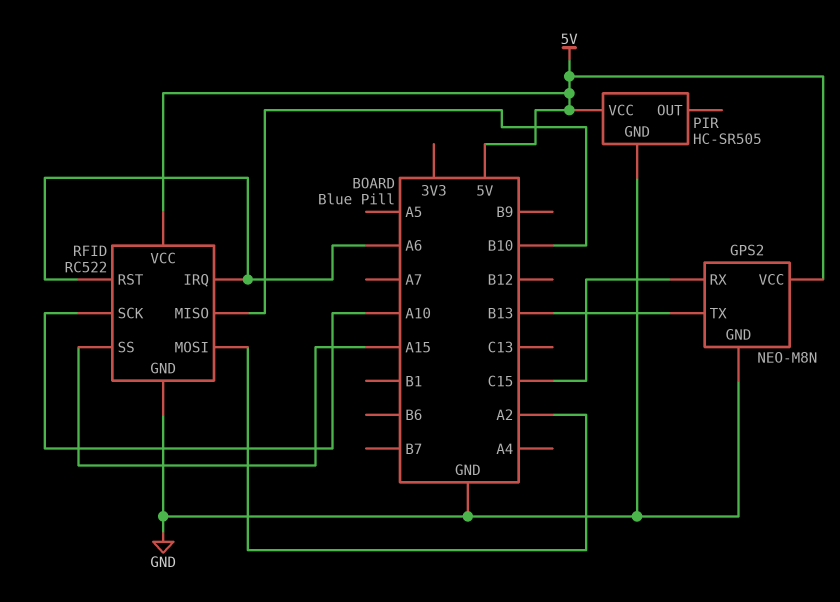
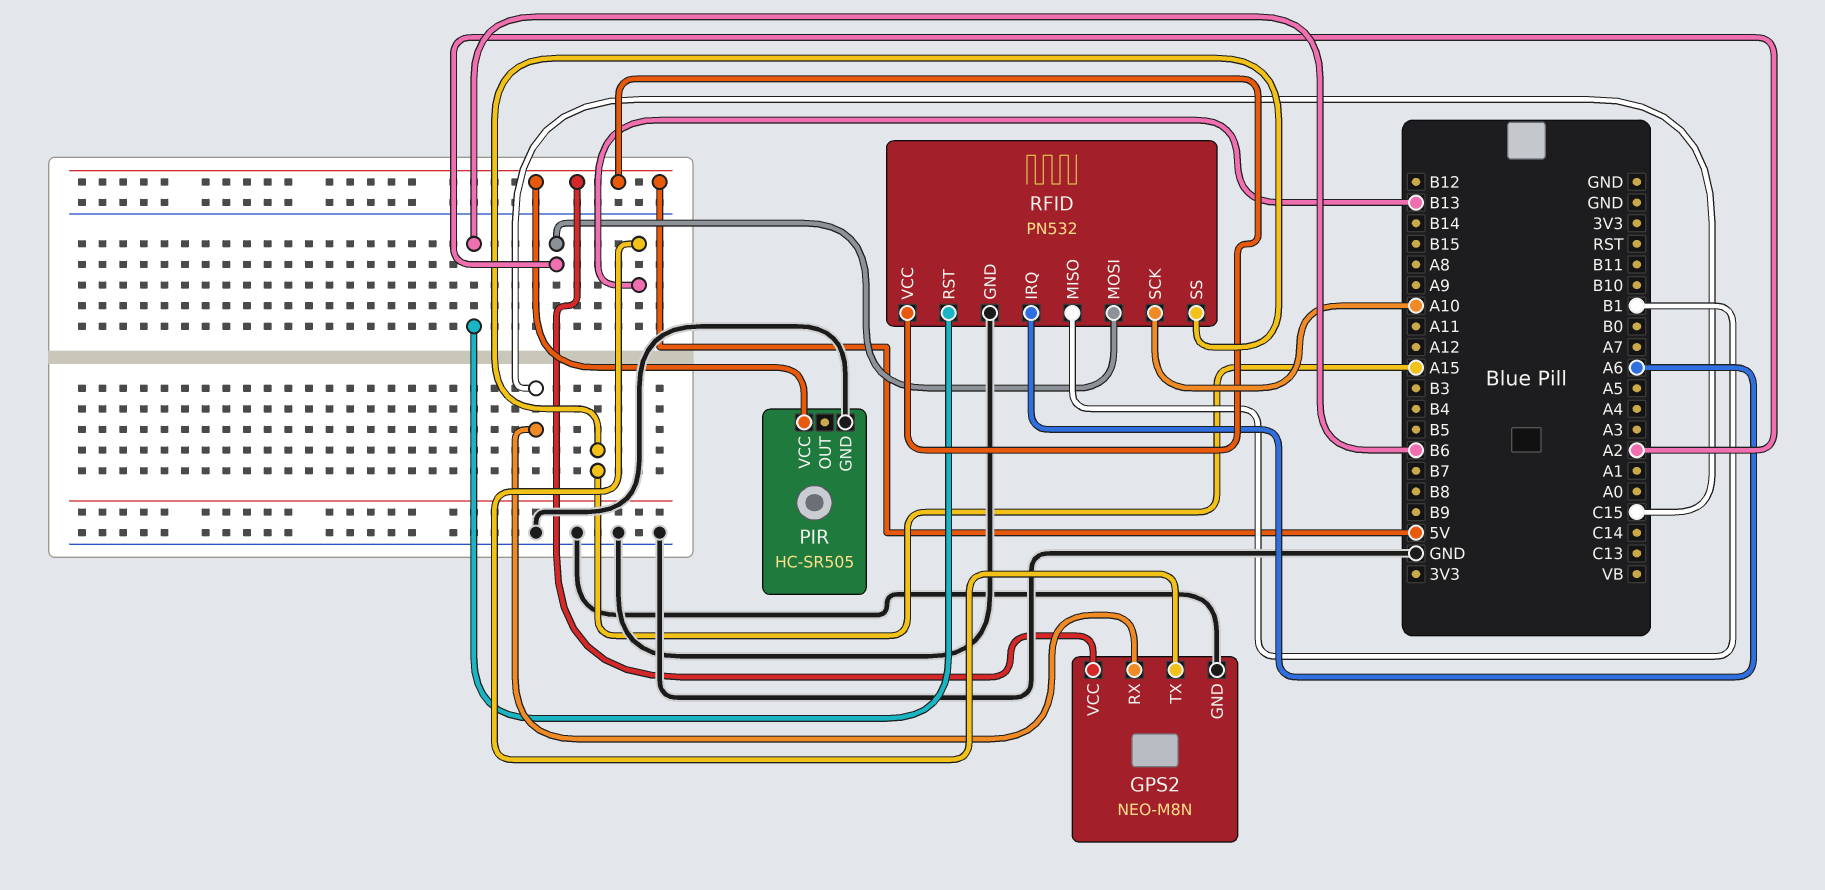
RFID: RC522 -> PN532
RFID pin MISO: B10 -> B1
RFID pin RST: A6 -> B6

